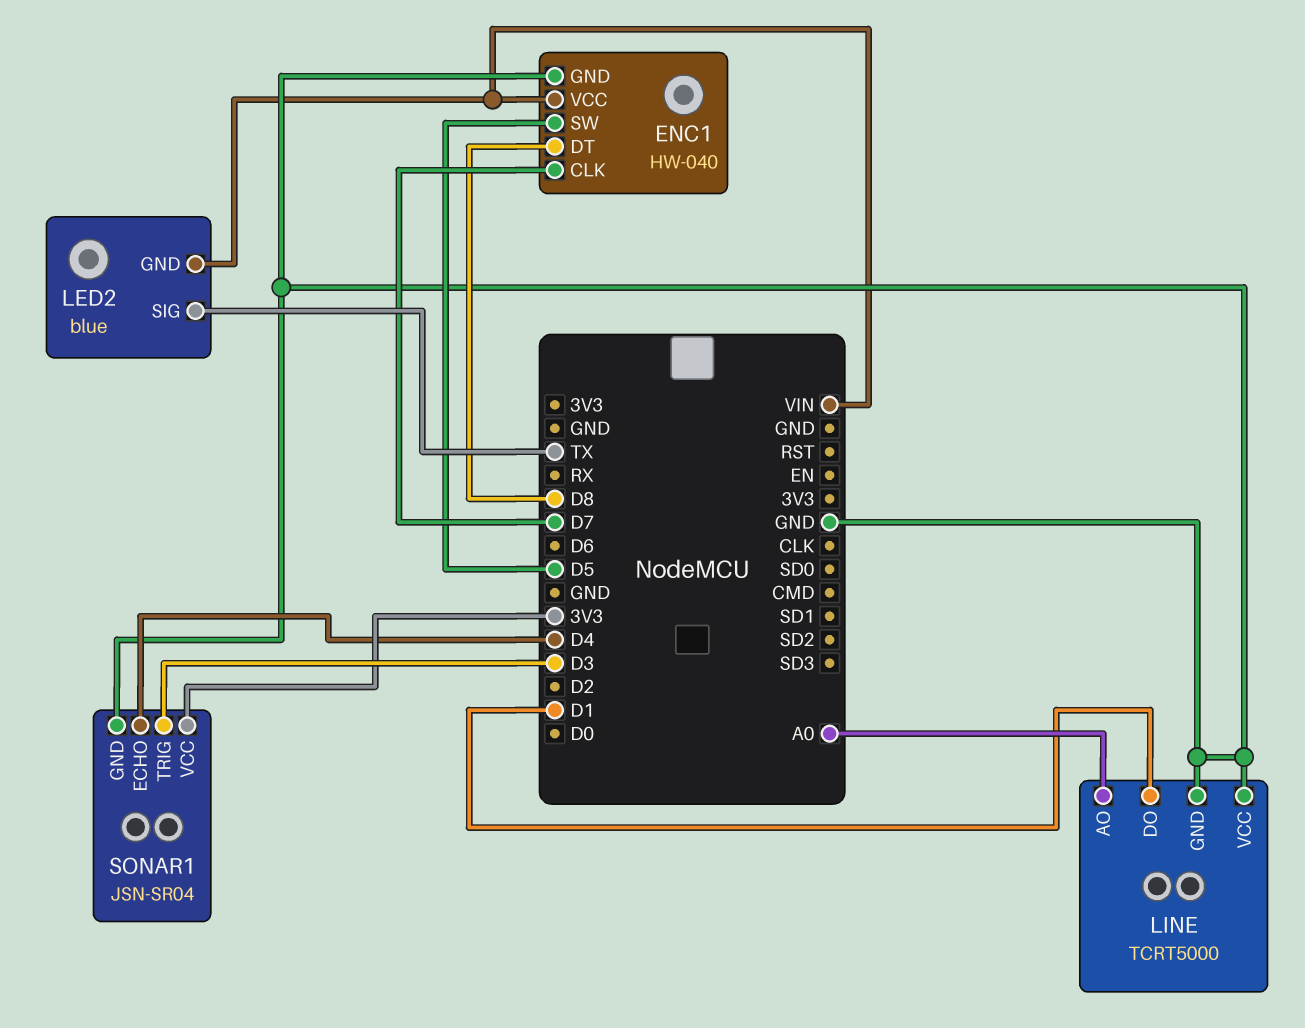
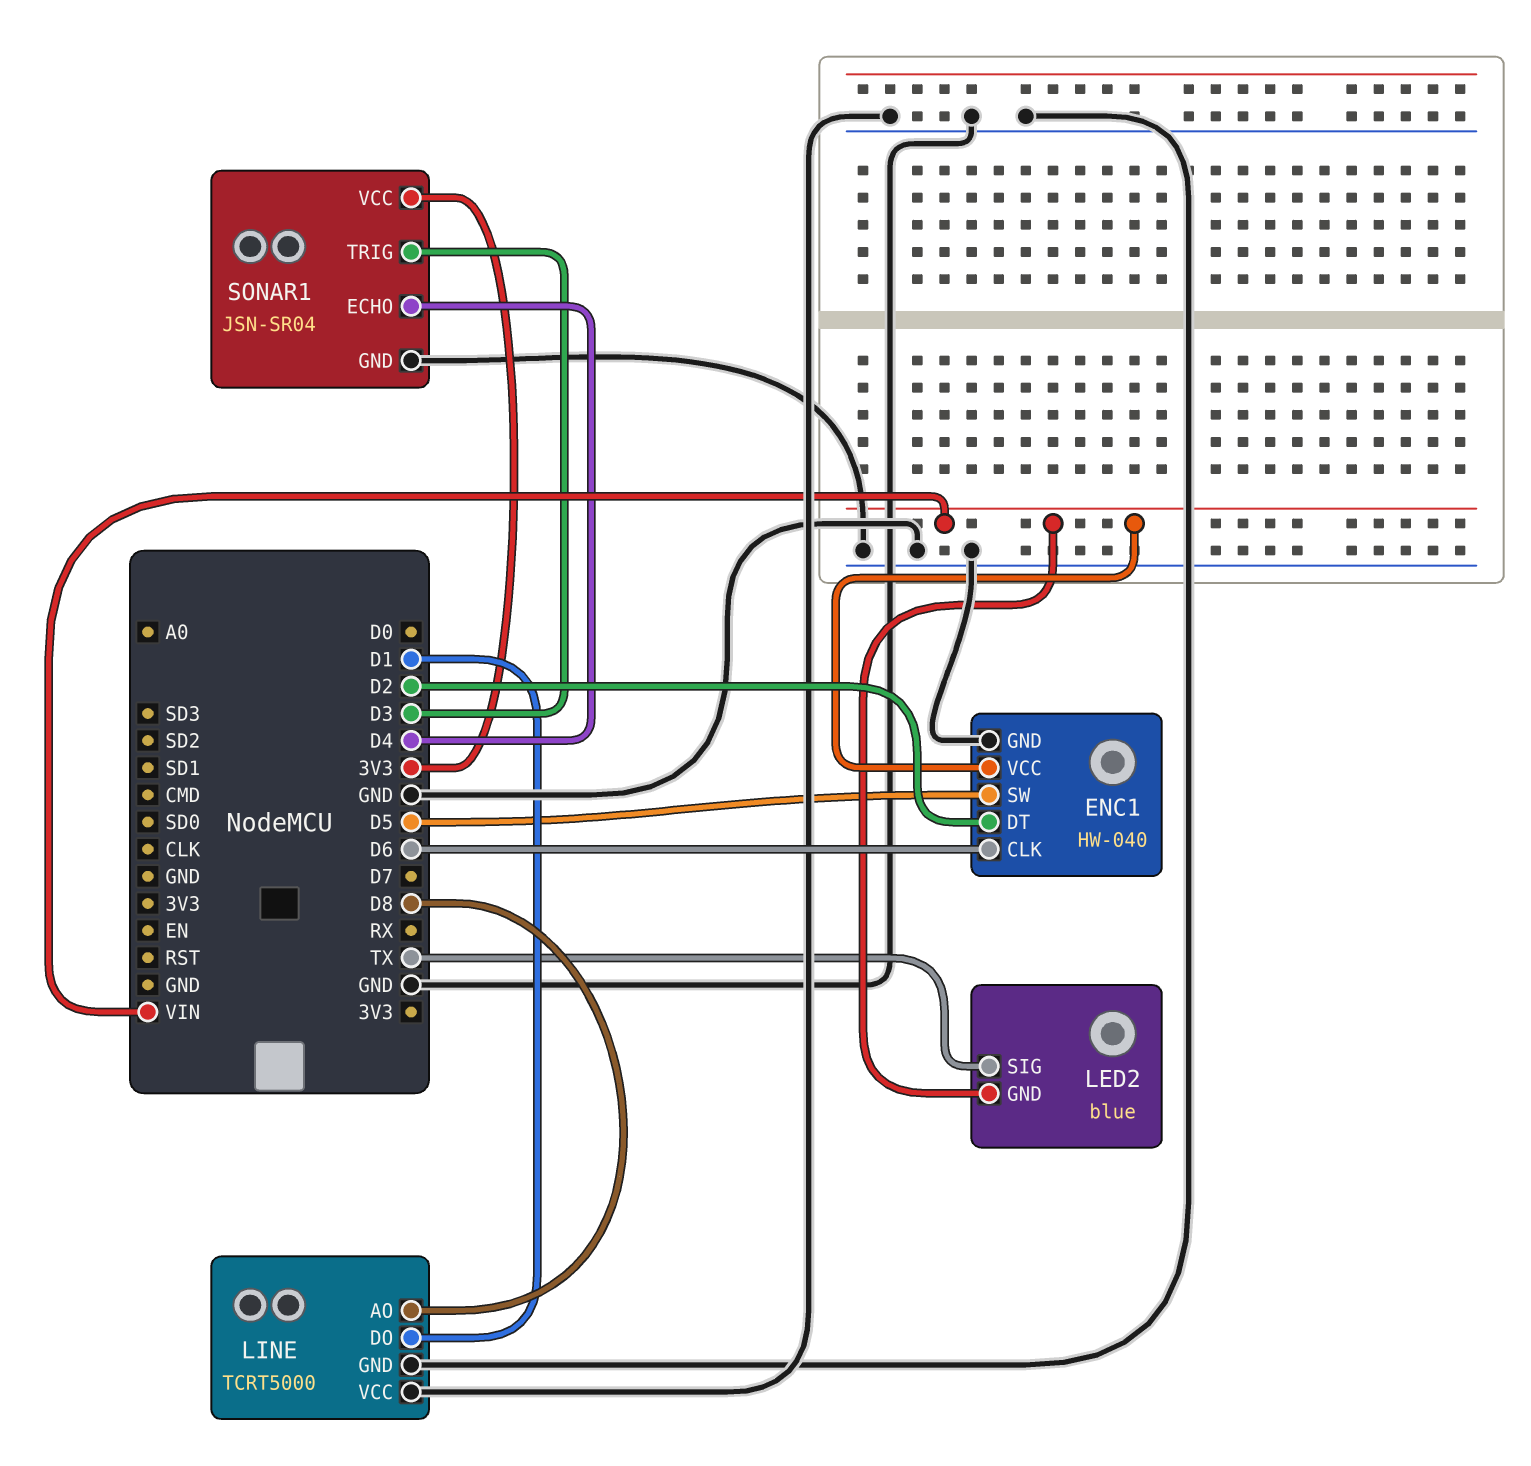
ENC1 pin CLK: D7 -> D6
ENC1 pin DT: D8 -> D2
LINE pin AO: A0 -> D8

